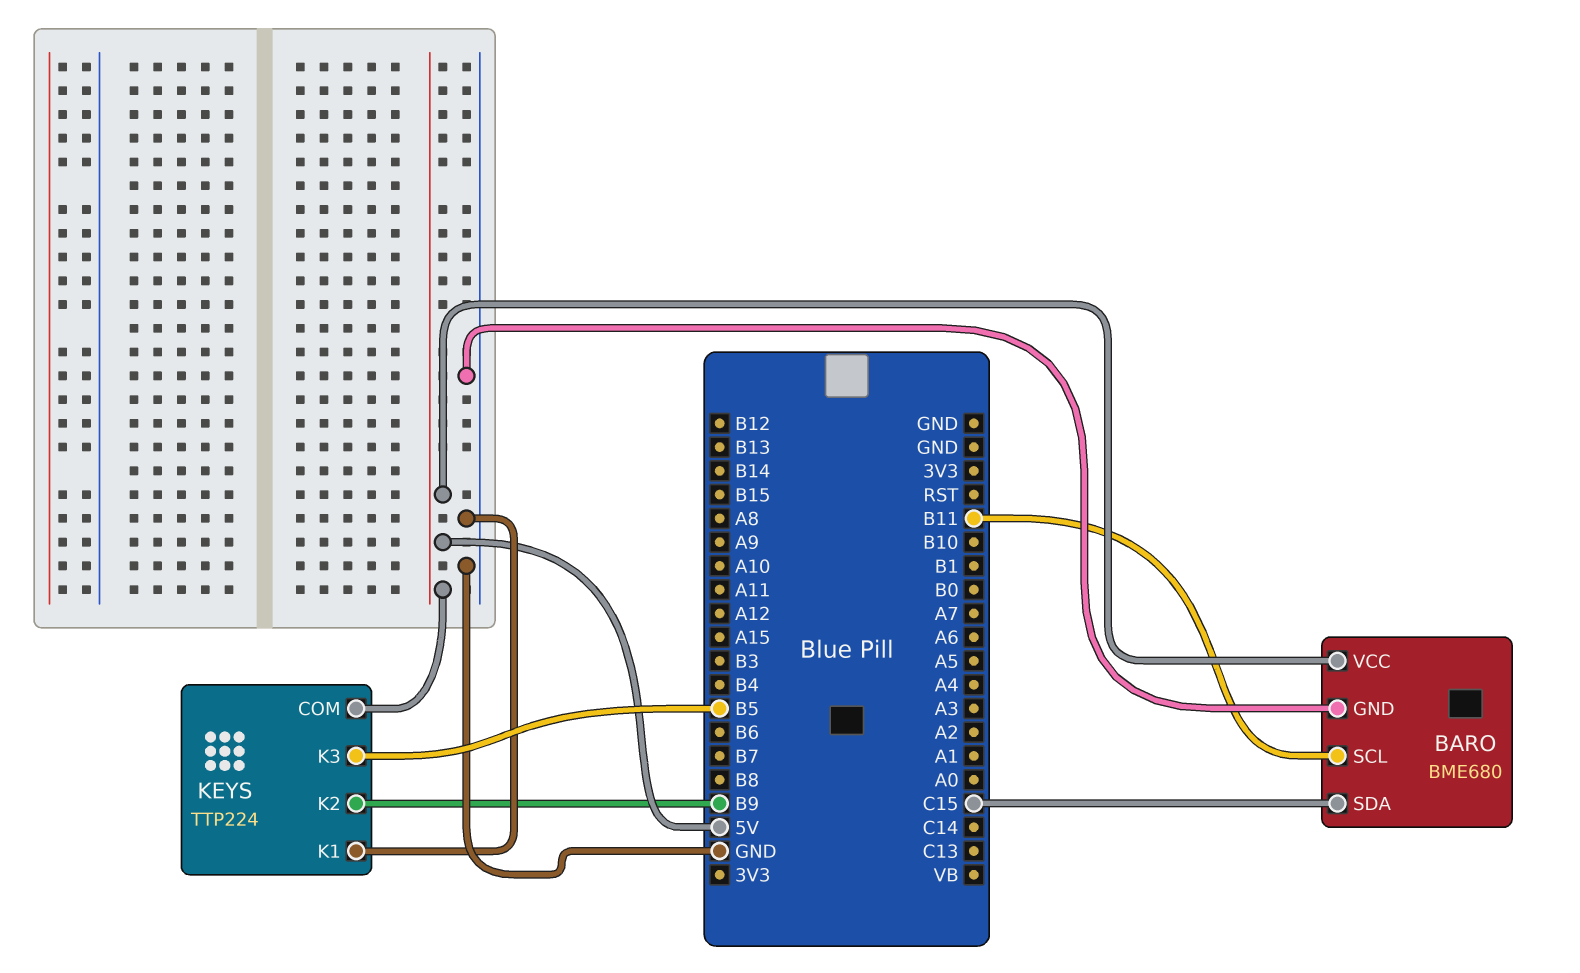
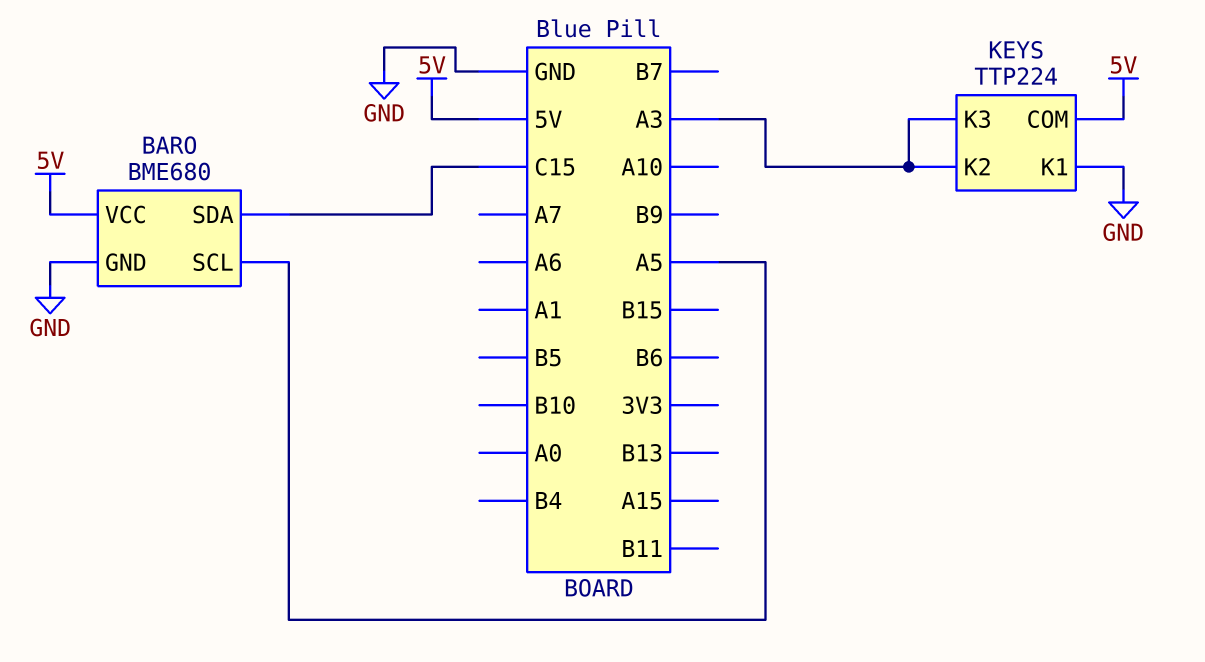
BARO pin SCL: B11 -> A5
KEYS pin K2: B9 -> A3
KEYS pin K3: B5 -> A3

